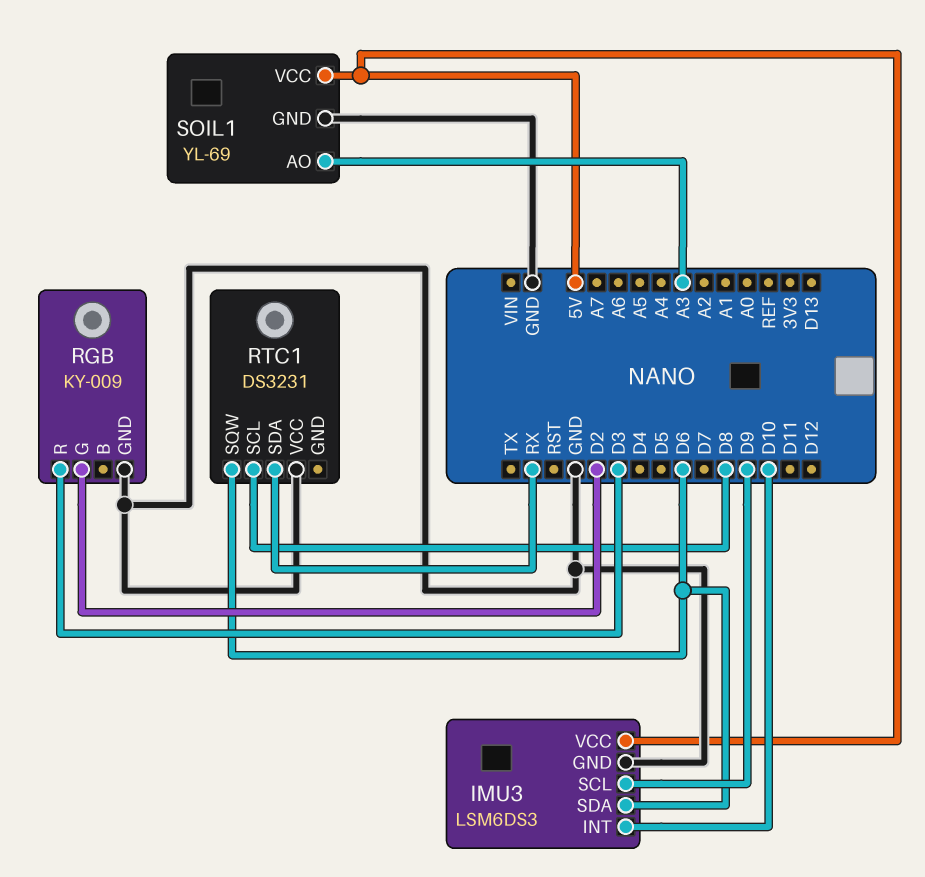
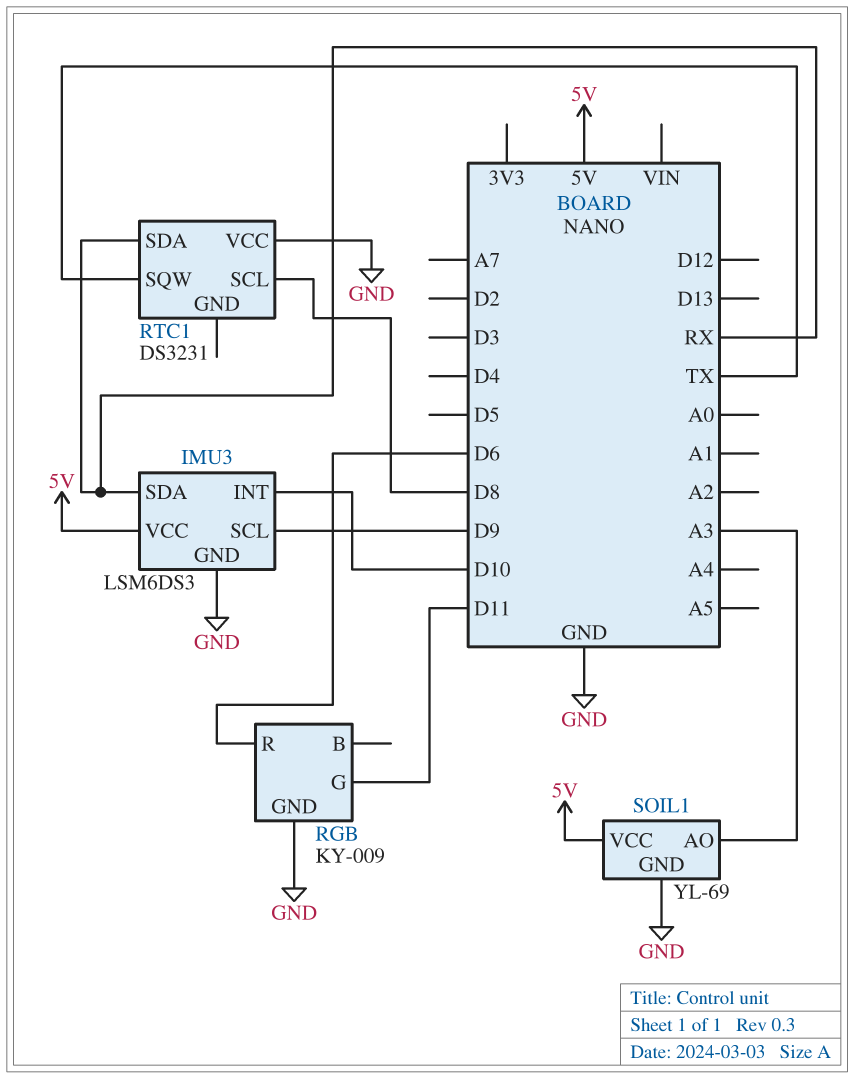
IMU3 pin SDA: D6 -> RX
RGB pin G: D2 -> D11
RGB pin R: D3 -> D6
RTC1 pin SQW: D6 -> TX

